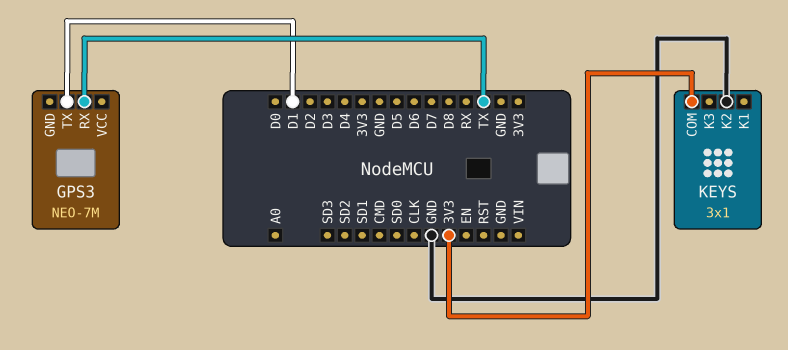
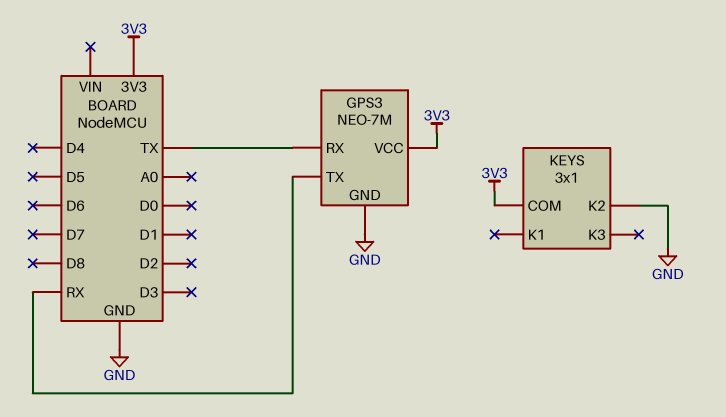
GPS3 pin GND: none -> GND
GPS3 pin TX: D1 -> RX
GPS3 pin VCC: none -> 3V3

